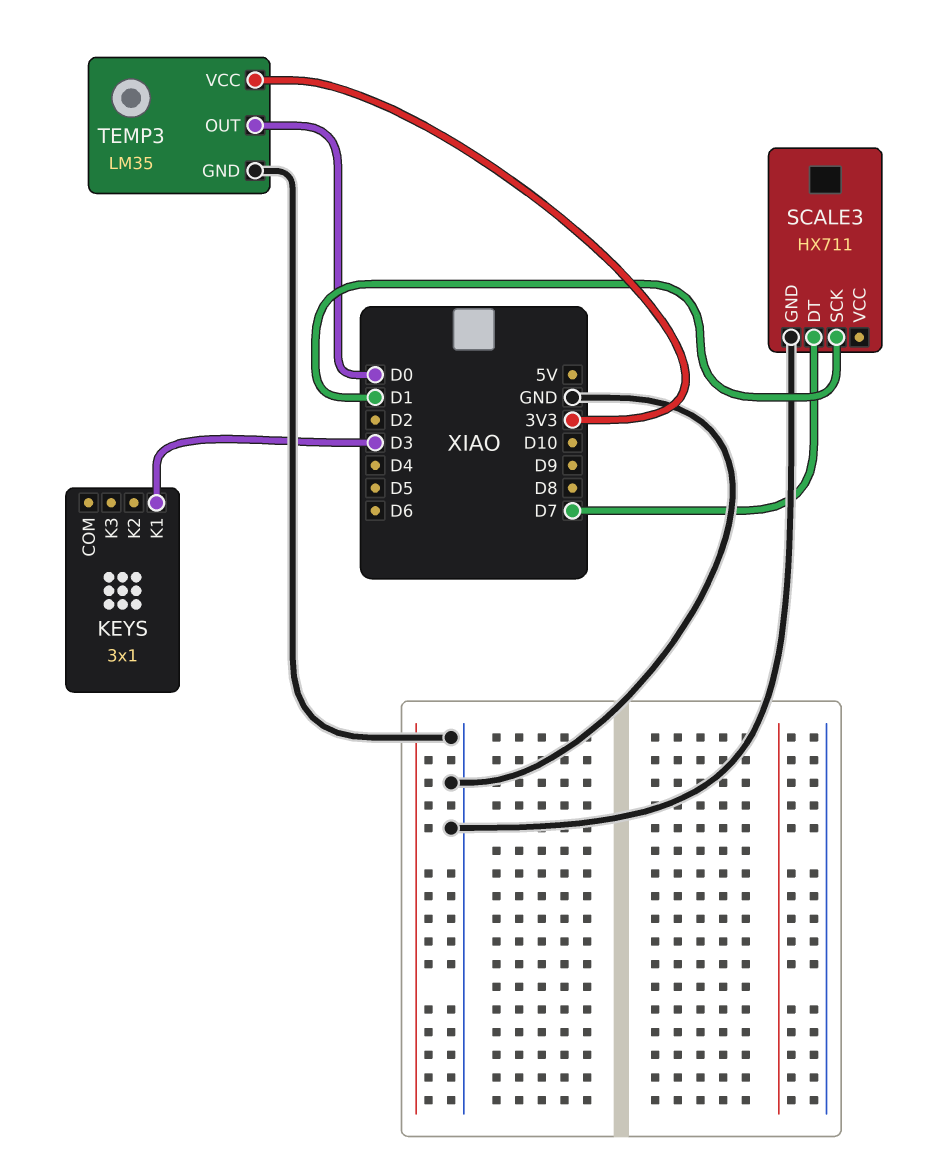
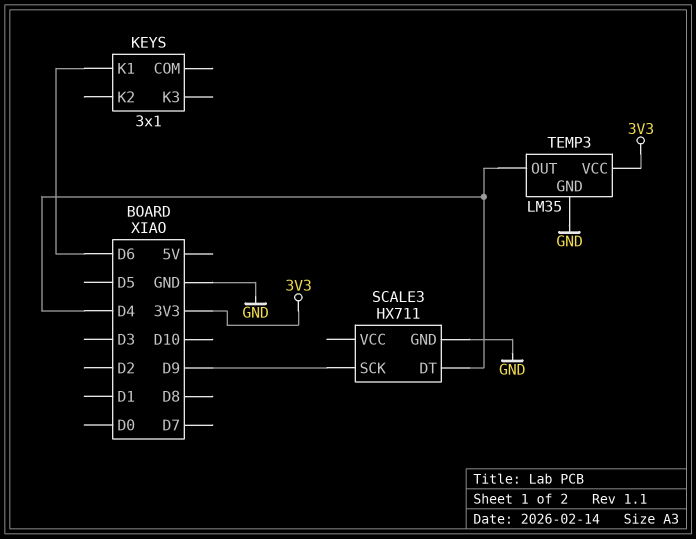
KEYS pin K1: D3 -> D6
SCALE3 pin DT: D7 -> D4
SCALE3 pin SCK: D1 -> D9
TEMP3 pin OUT: D0 -> D4

